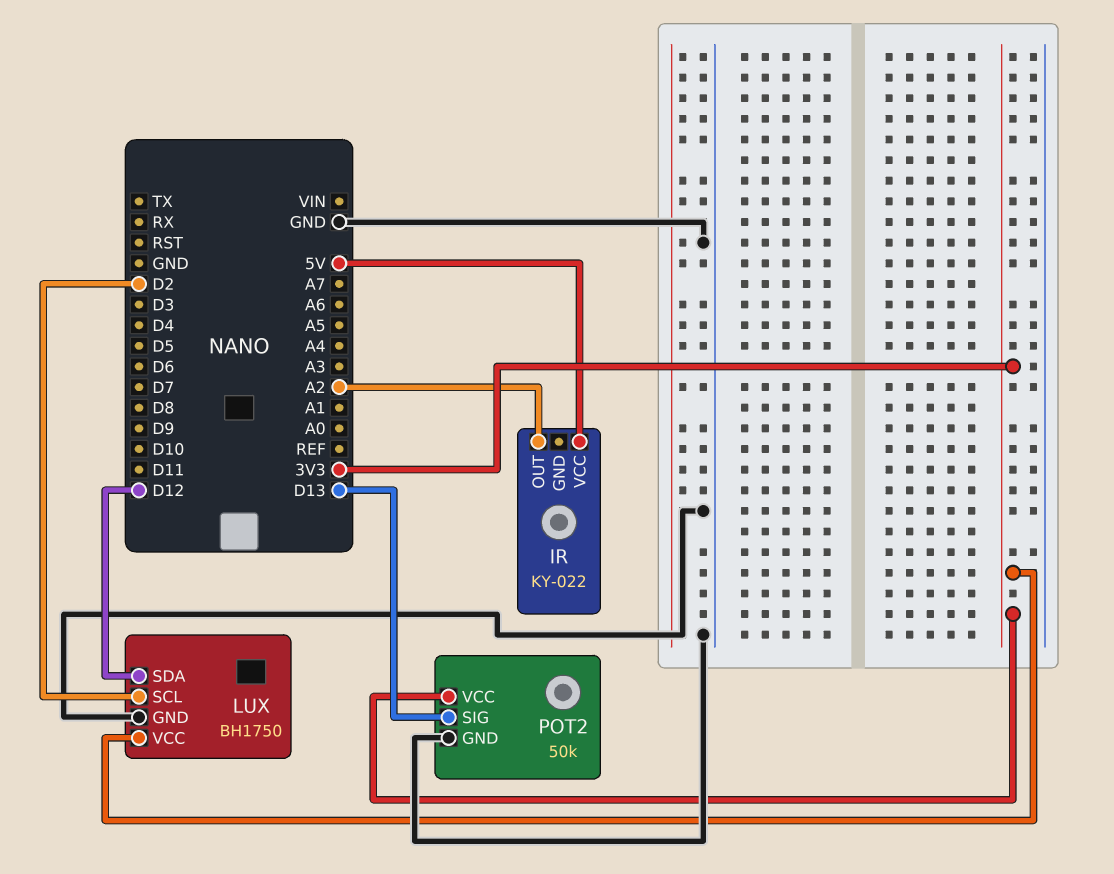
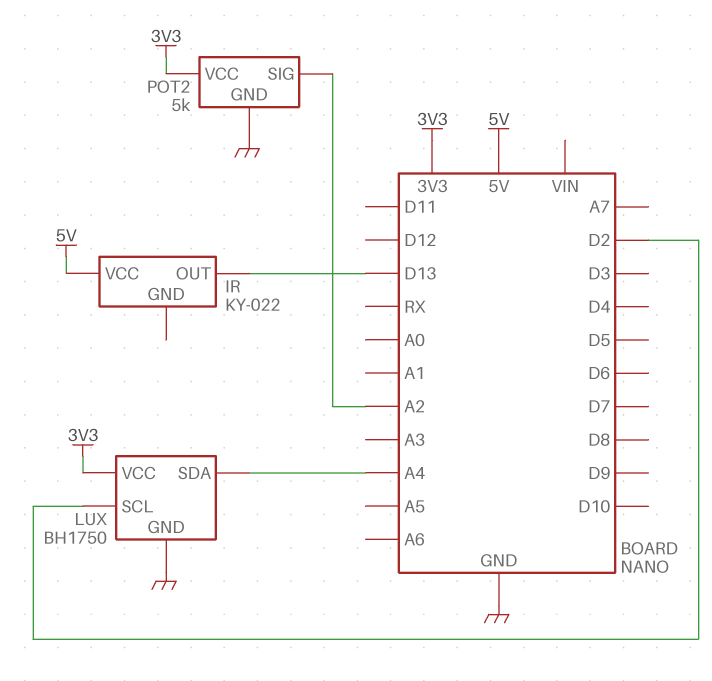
IR pin OUT: A2 -> D13
LUX pin SDA: D12 -> A4
POT2: 50k -> 5k
POT2 pin SIG: D13 -> A2

